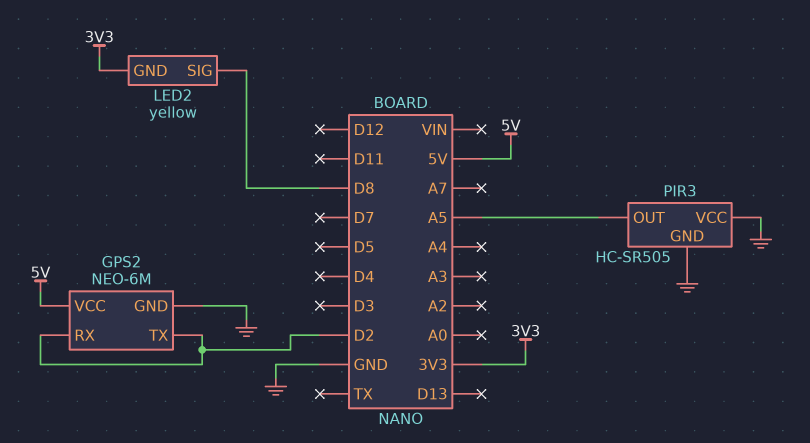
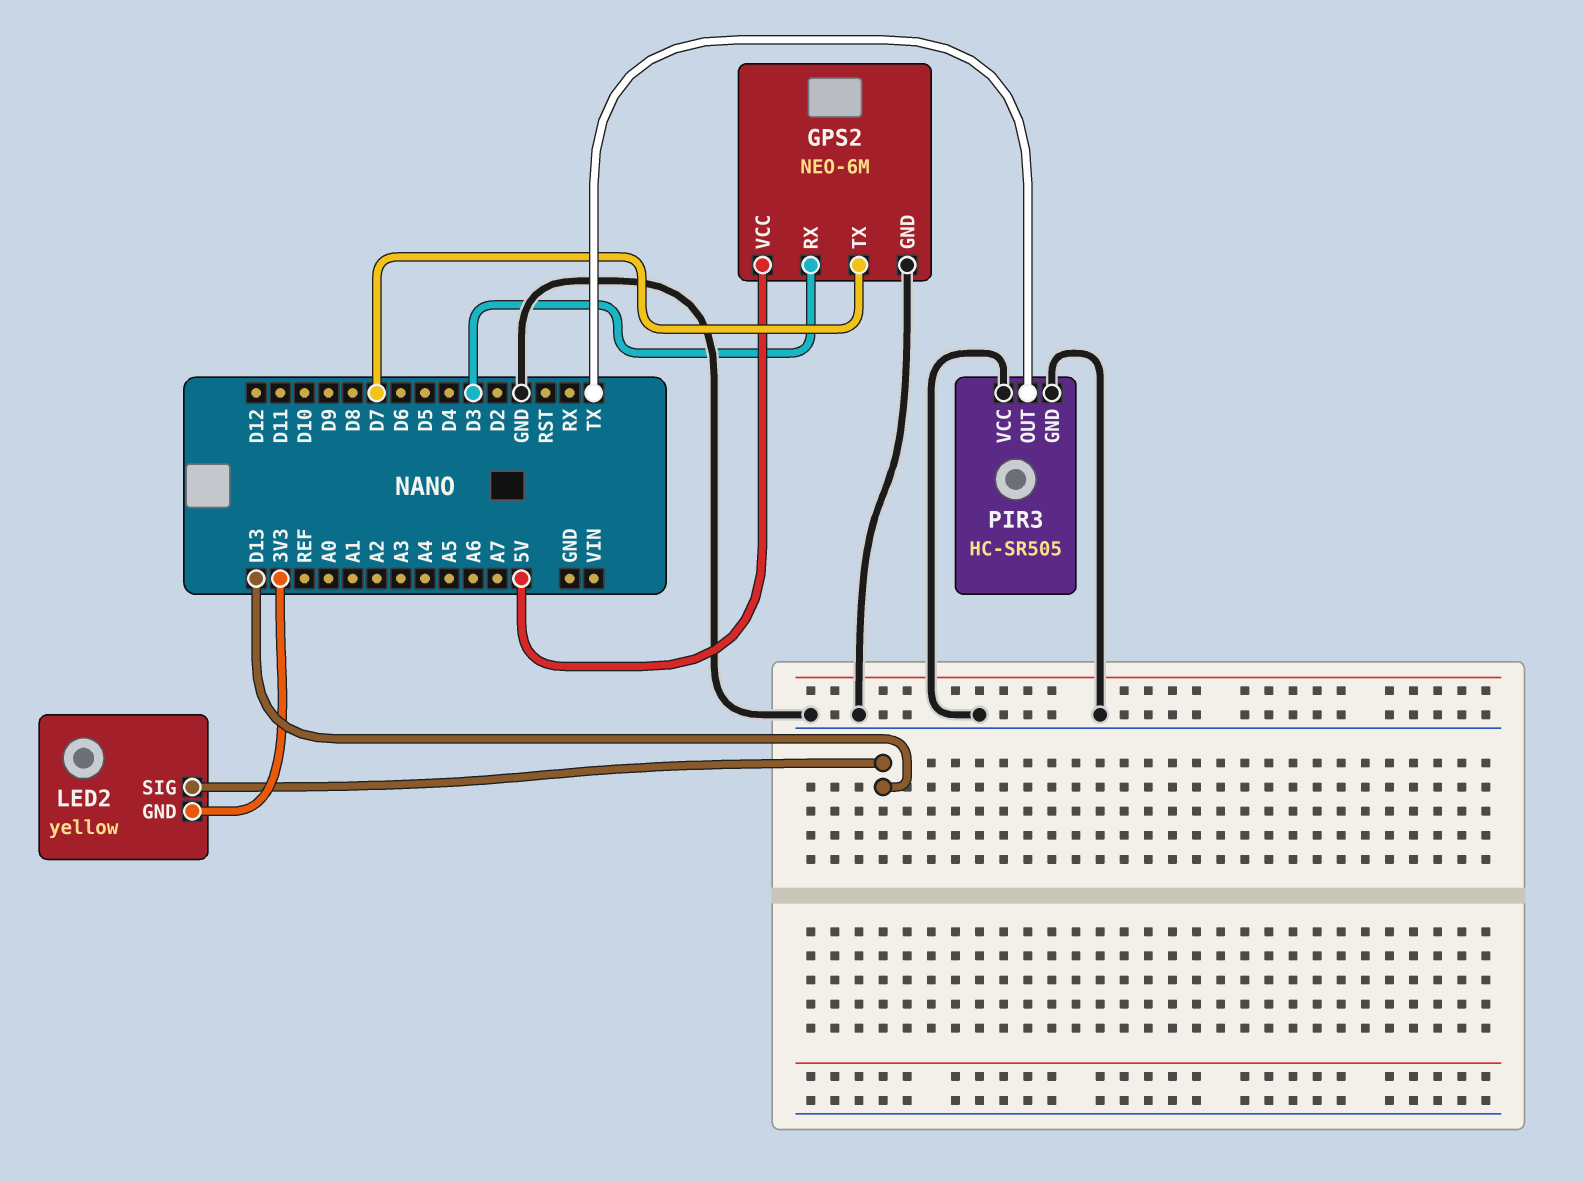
GPS2 pin RX: D2 -> D3
GPS2 pin TX: D2 -> D7
LED2 pin SIG: D8 -> D13
PIR3 pin OUT: A5 -> TX

